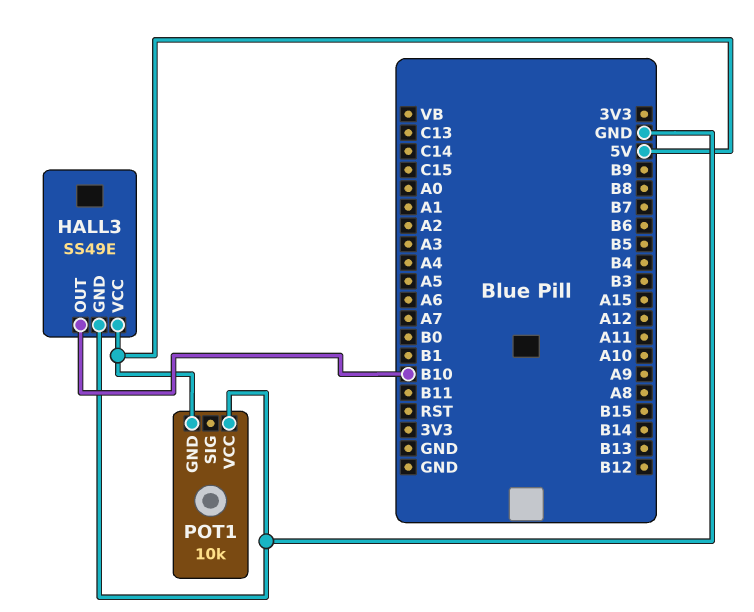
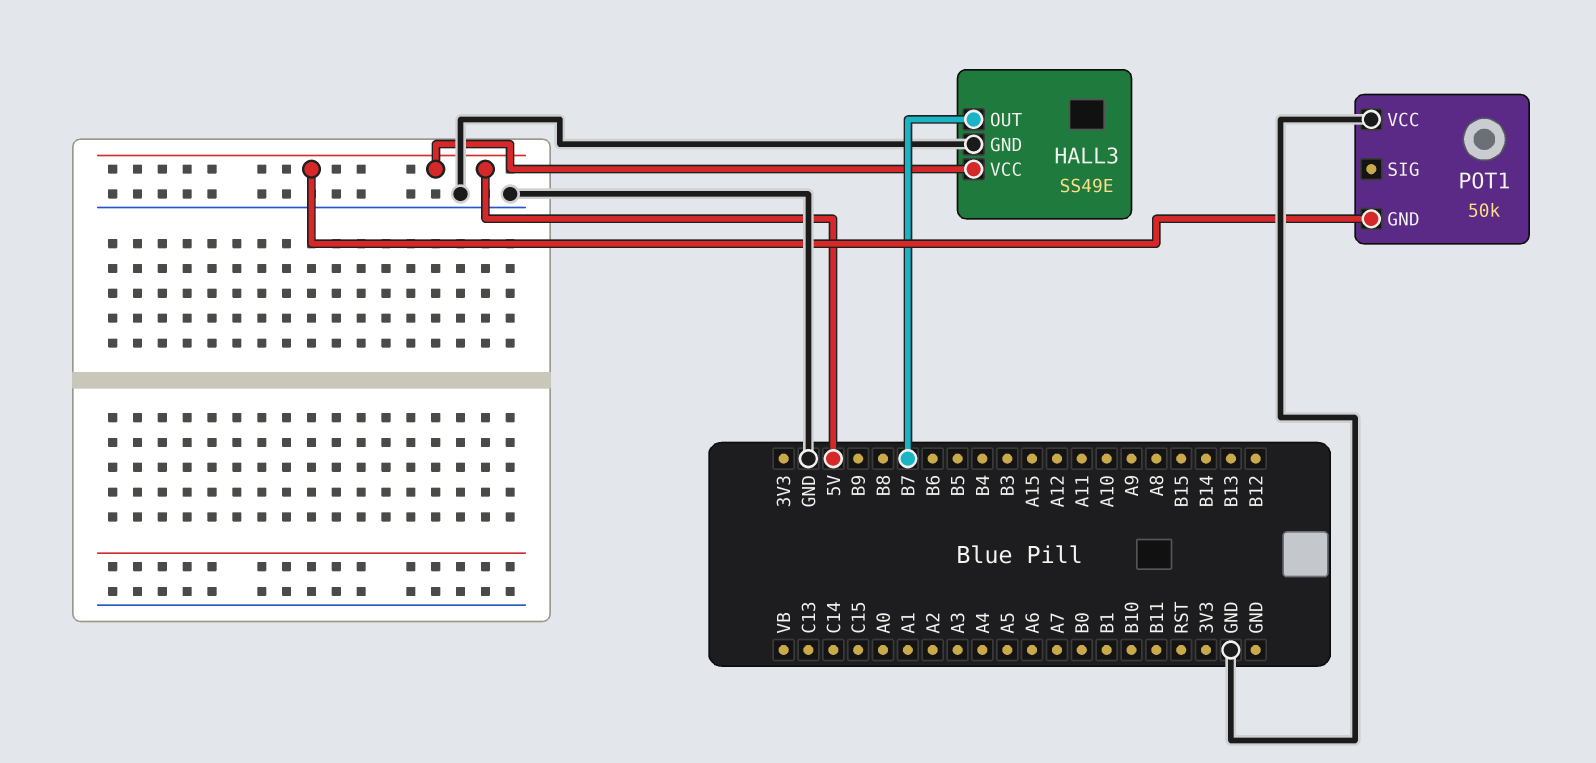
HALL3 pin OUT: B10 -> B7
POT1: 10k -> 50k

